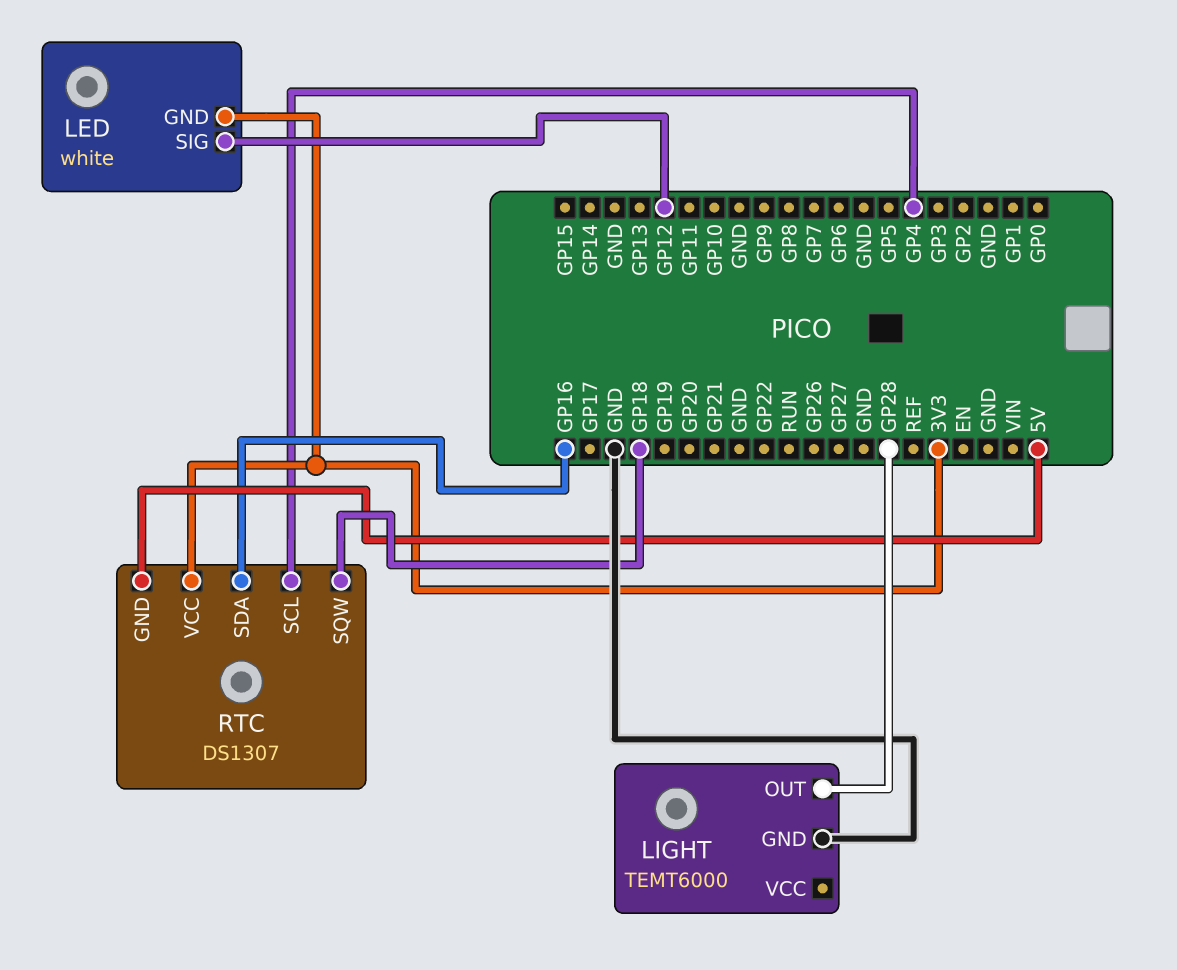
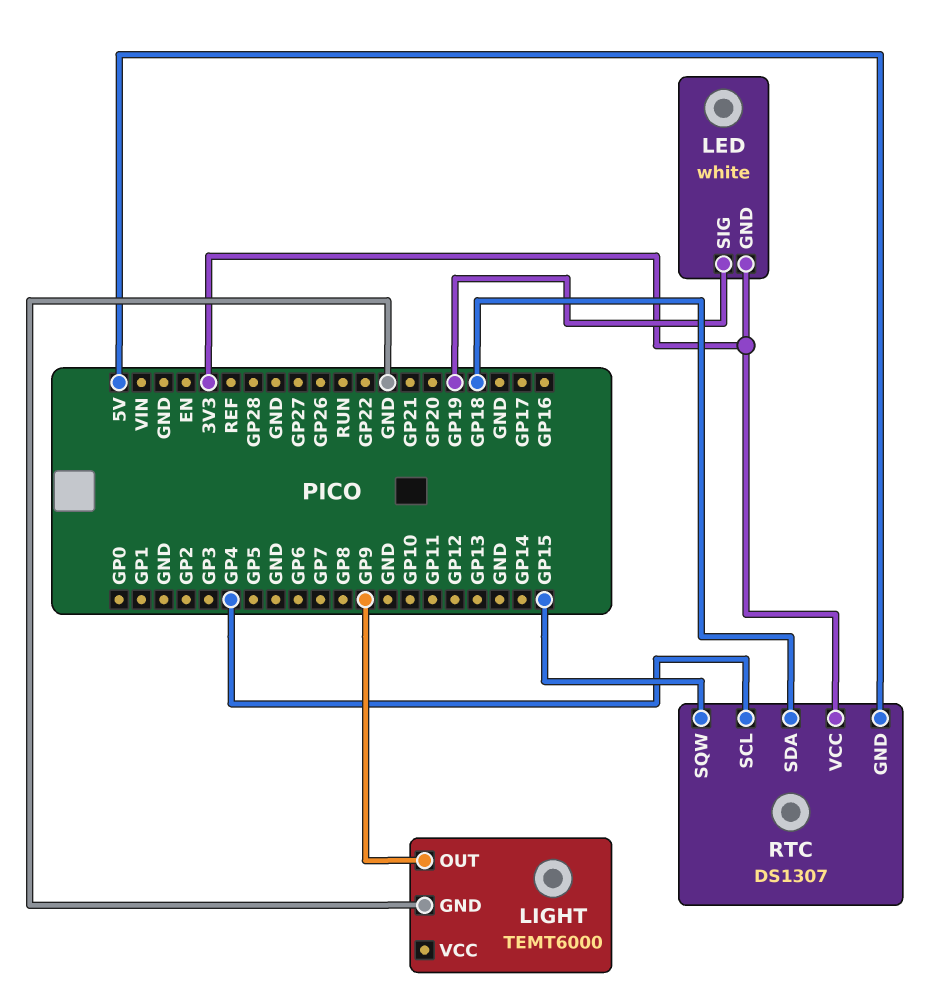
LED pin SIG: GP12 -> GP19
LIGHT pin OUT: GP28 -> GP9
RTC pin SDA: GP16 -> GP18
RTC pin SQW: GP18 -> GP15

